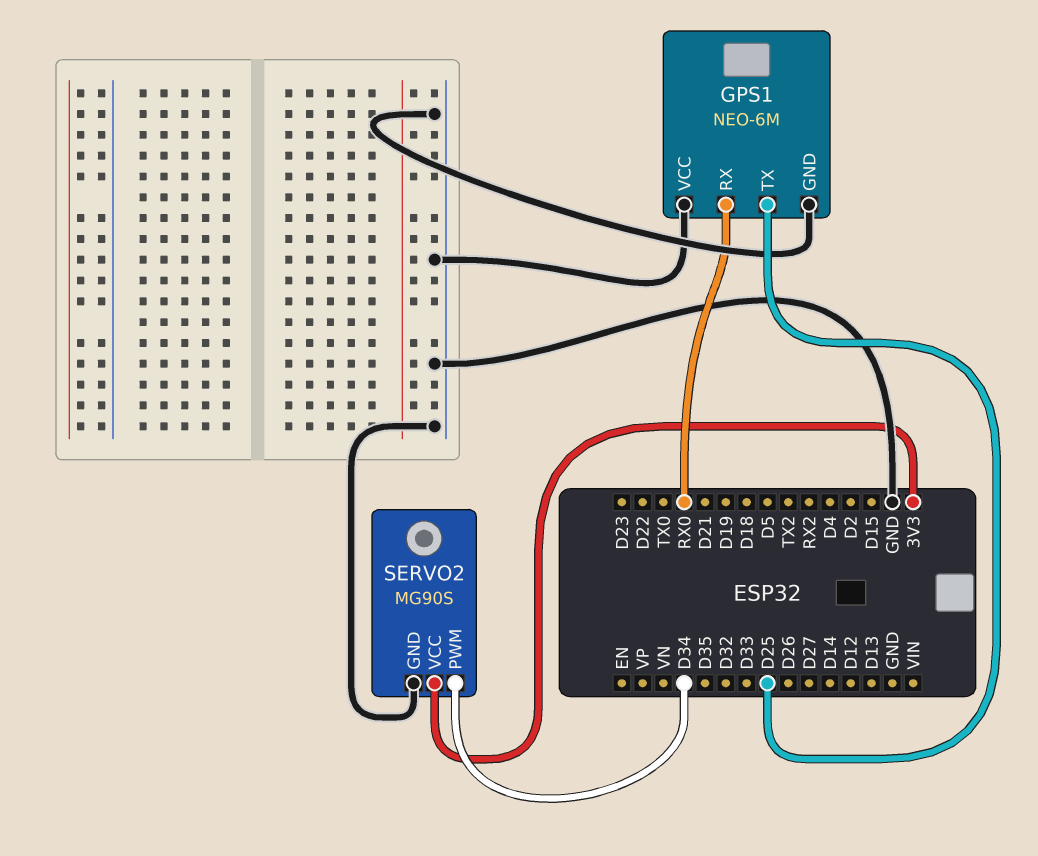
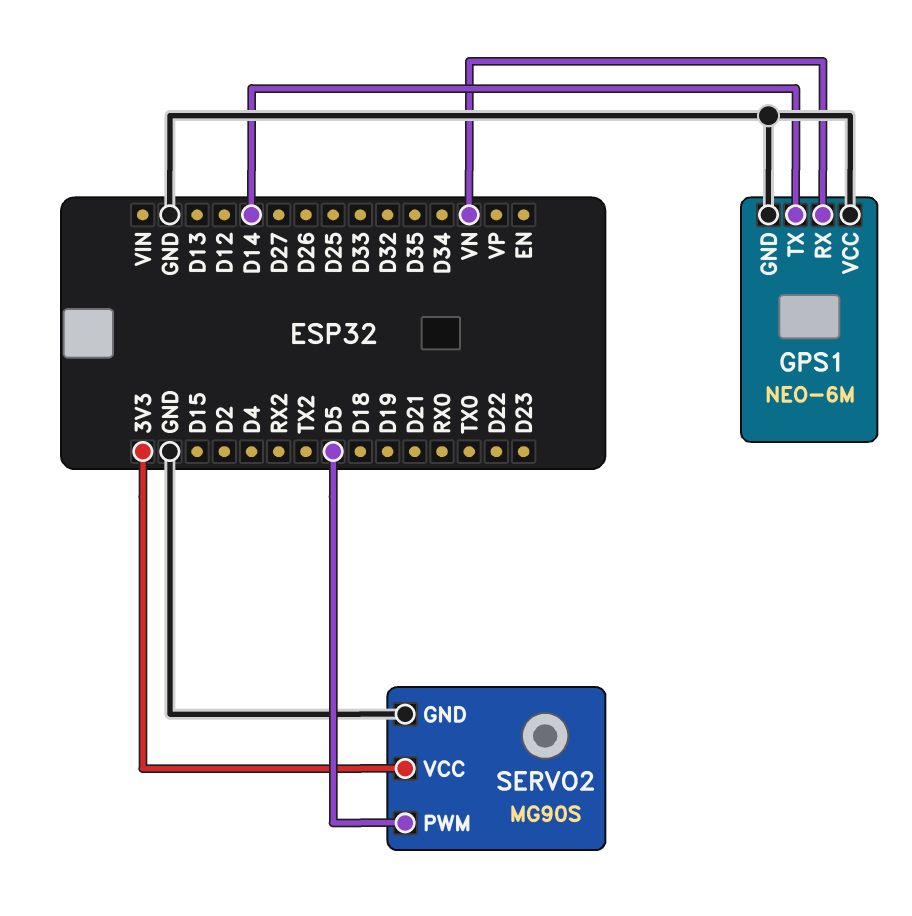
GPS1 pin RX: RX0 -> VN
GPS1 pin TX: D25 -> D14
SERVO2 pin PWM: D34 -> D5

